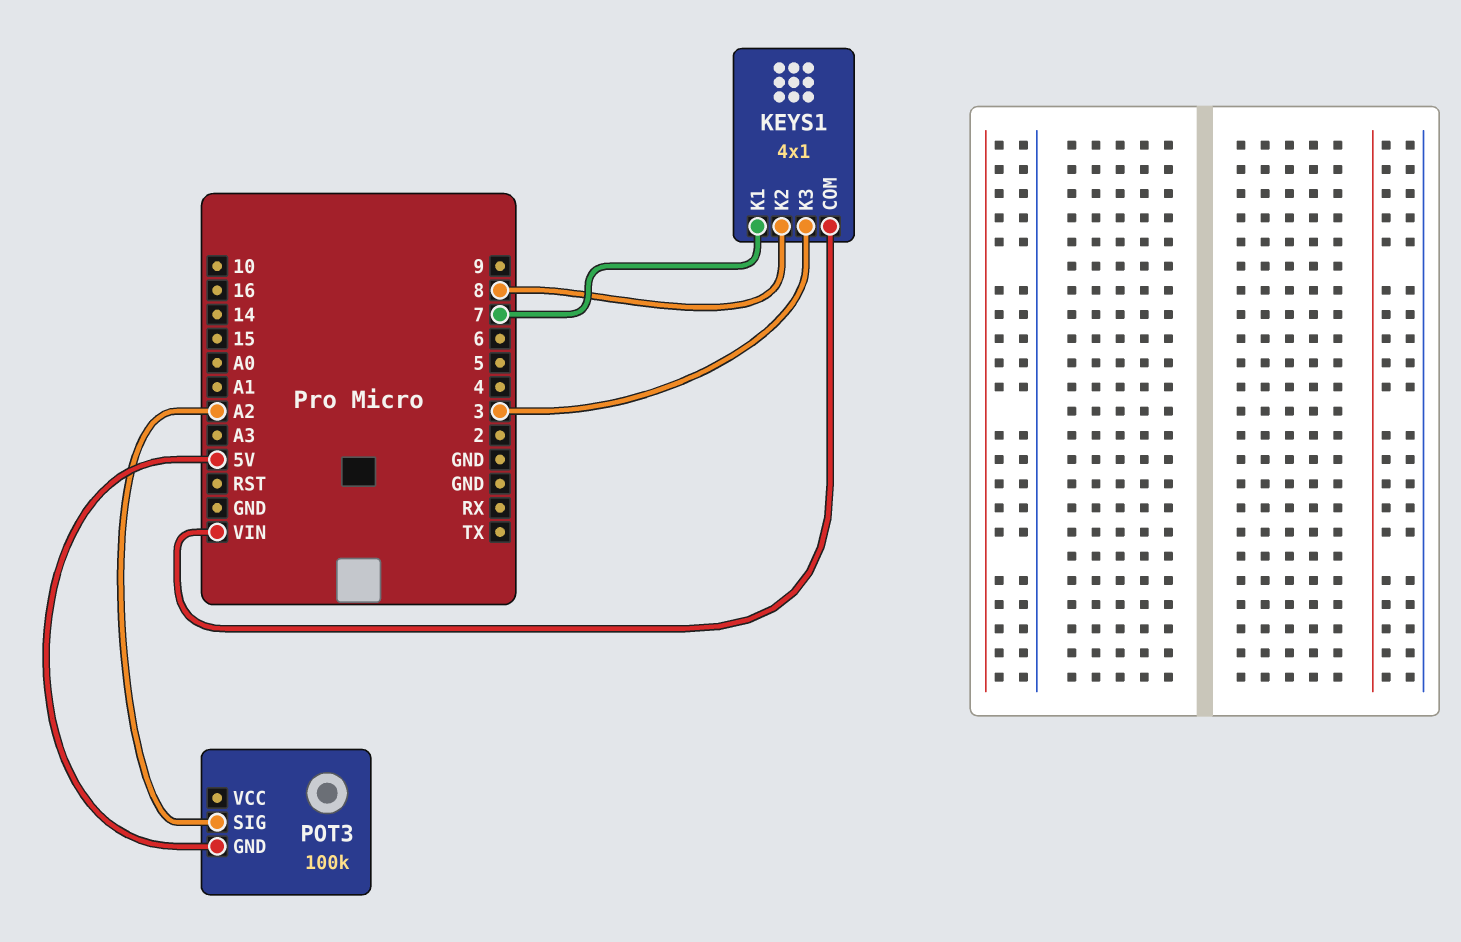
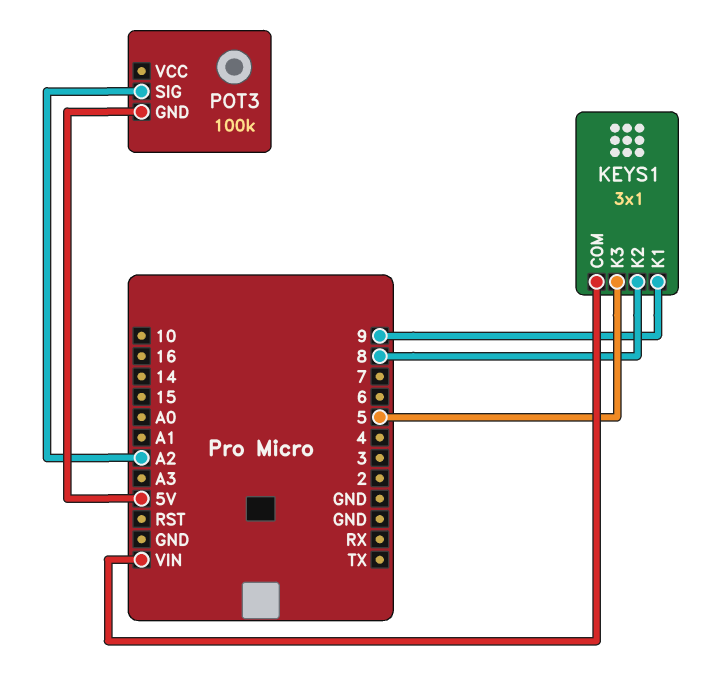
KEYS1: 4x1 -> 3x1
KEYS1 pin K1: 7 -> 9
KEYS1 pin K3: 3 -> 5

